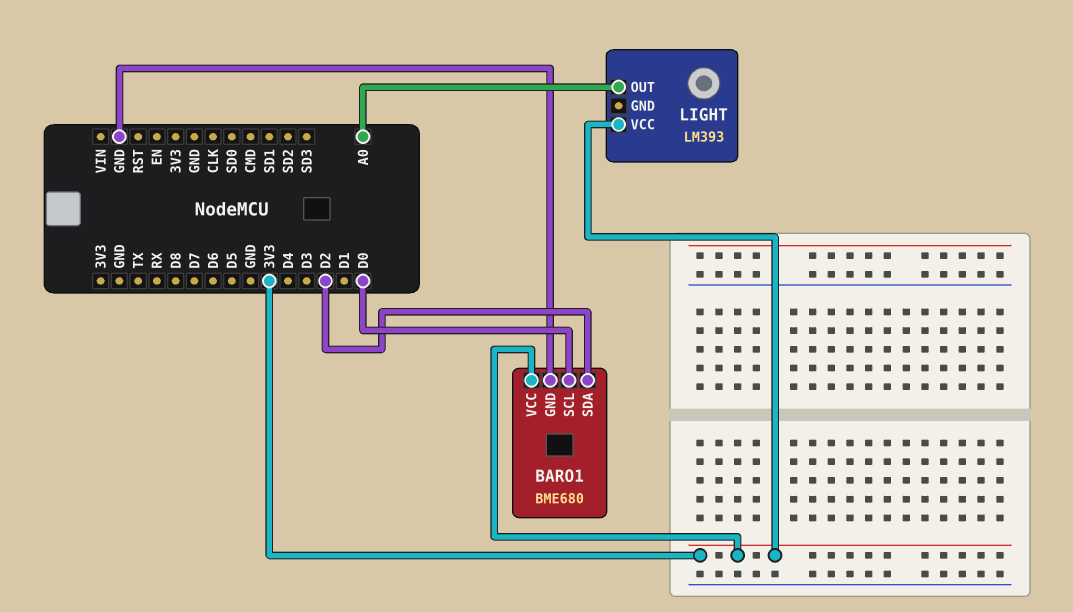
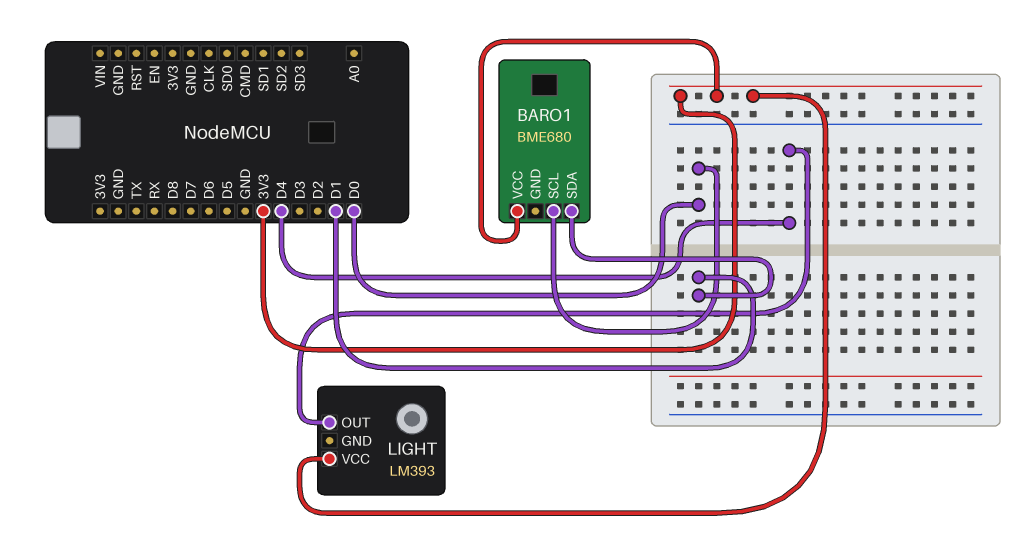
BARO1 pin GND: GND -> none
BARO1 pin SDA: D2 -> D1
LIGHT pin OUT: A0 -> D4

